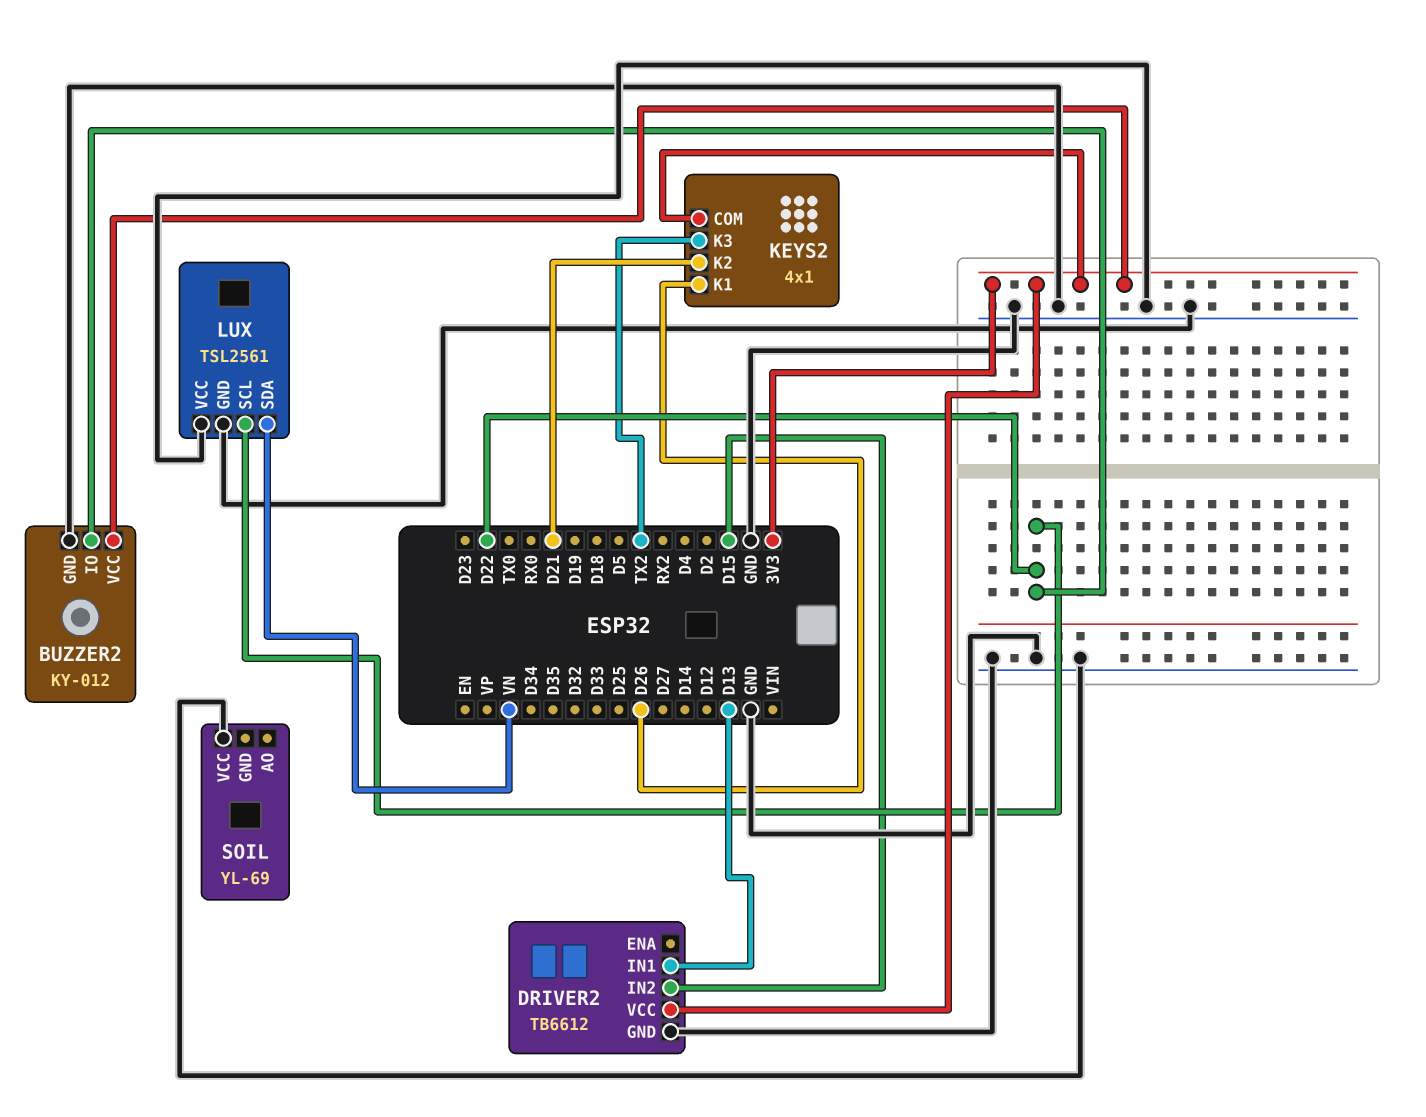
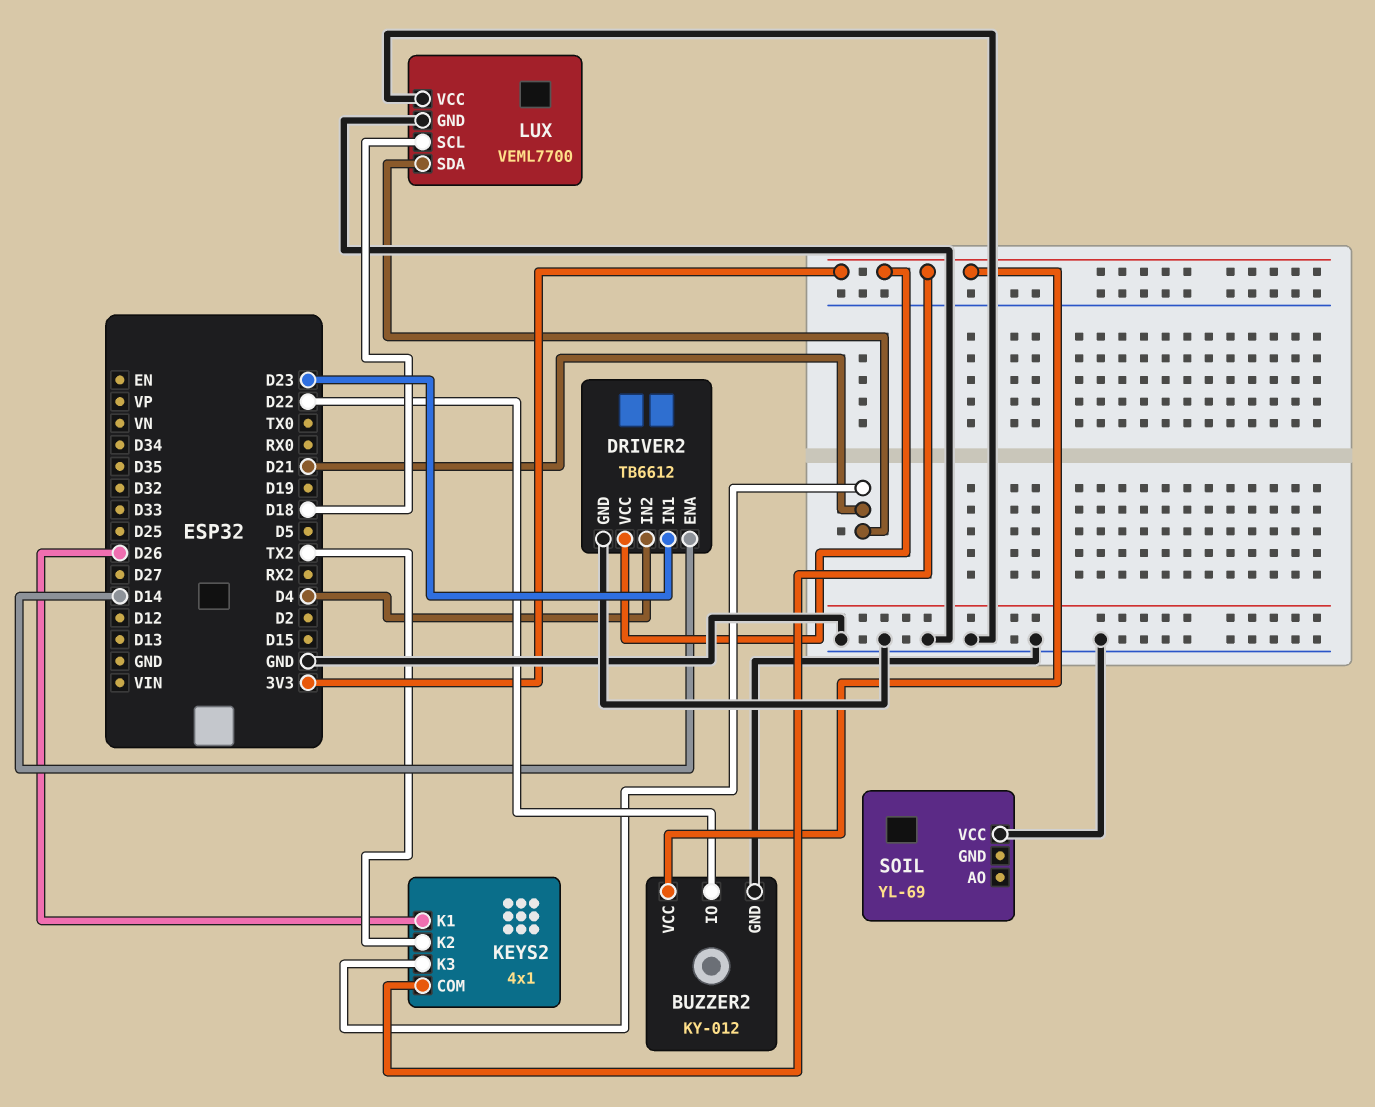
DRIVER2 pin ENA: none -> D14
DRIVER2 pin IN1: D13 -> D23
DRIVER2 pin IN2: D15 -> D4
KEYS2 pin K2: D21 -> TX2
KEYS2 pin K3: TX2 -> D21
LUX: TSL2561 -> VEML7700
LUX pin SCL: D22 -> D18
LUX pin SDA: VN -> D21

